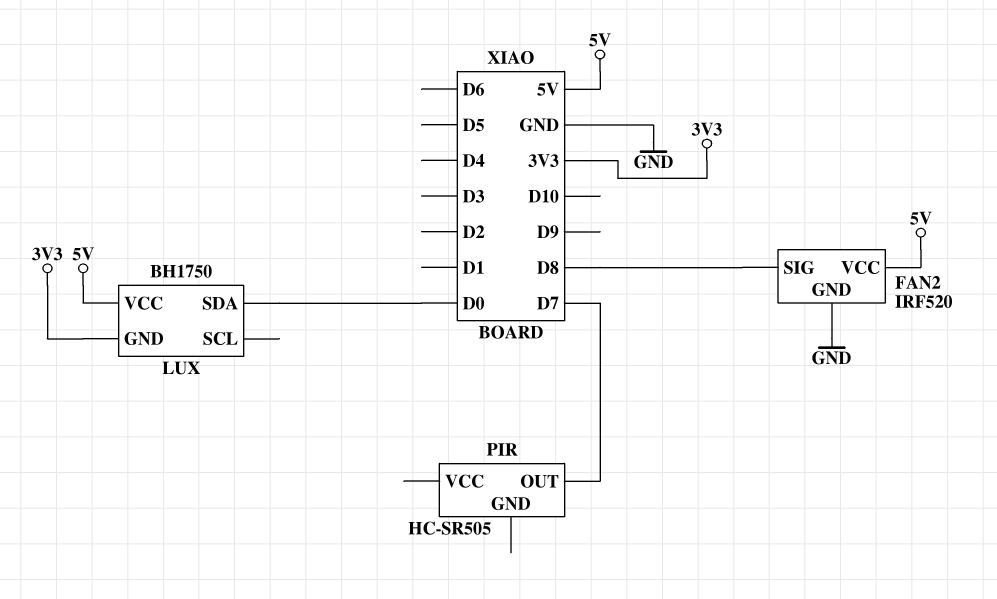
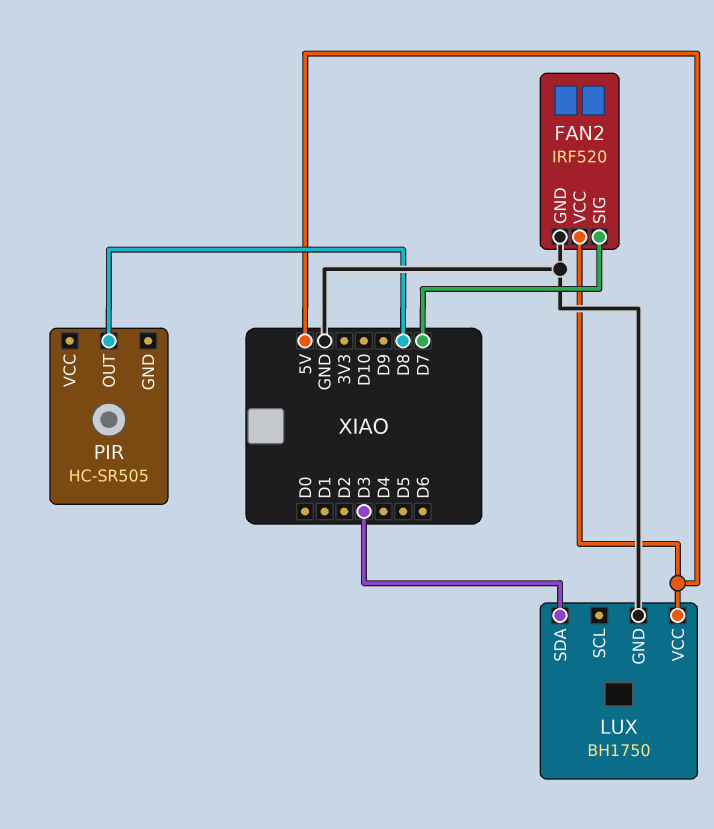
FAN2 pin SIG: D8 -> D7
LUX pin GND: 3V3 -> GND
LUX pin SDA: D0 -> D3
PIR pin OUT: D7 -> D8

